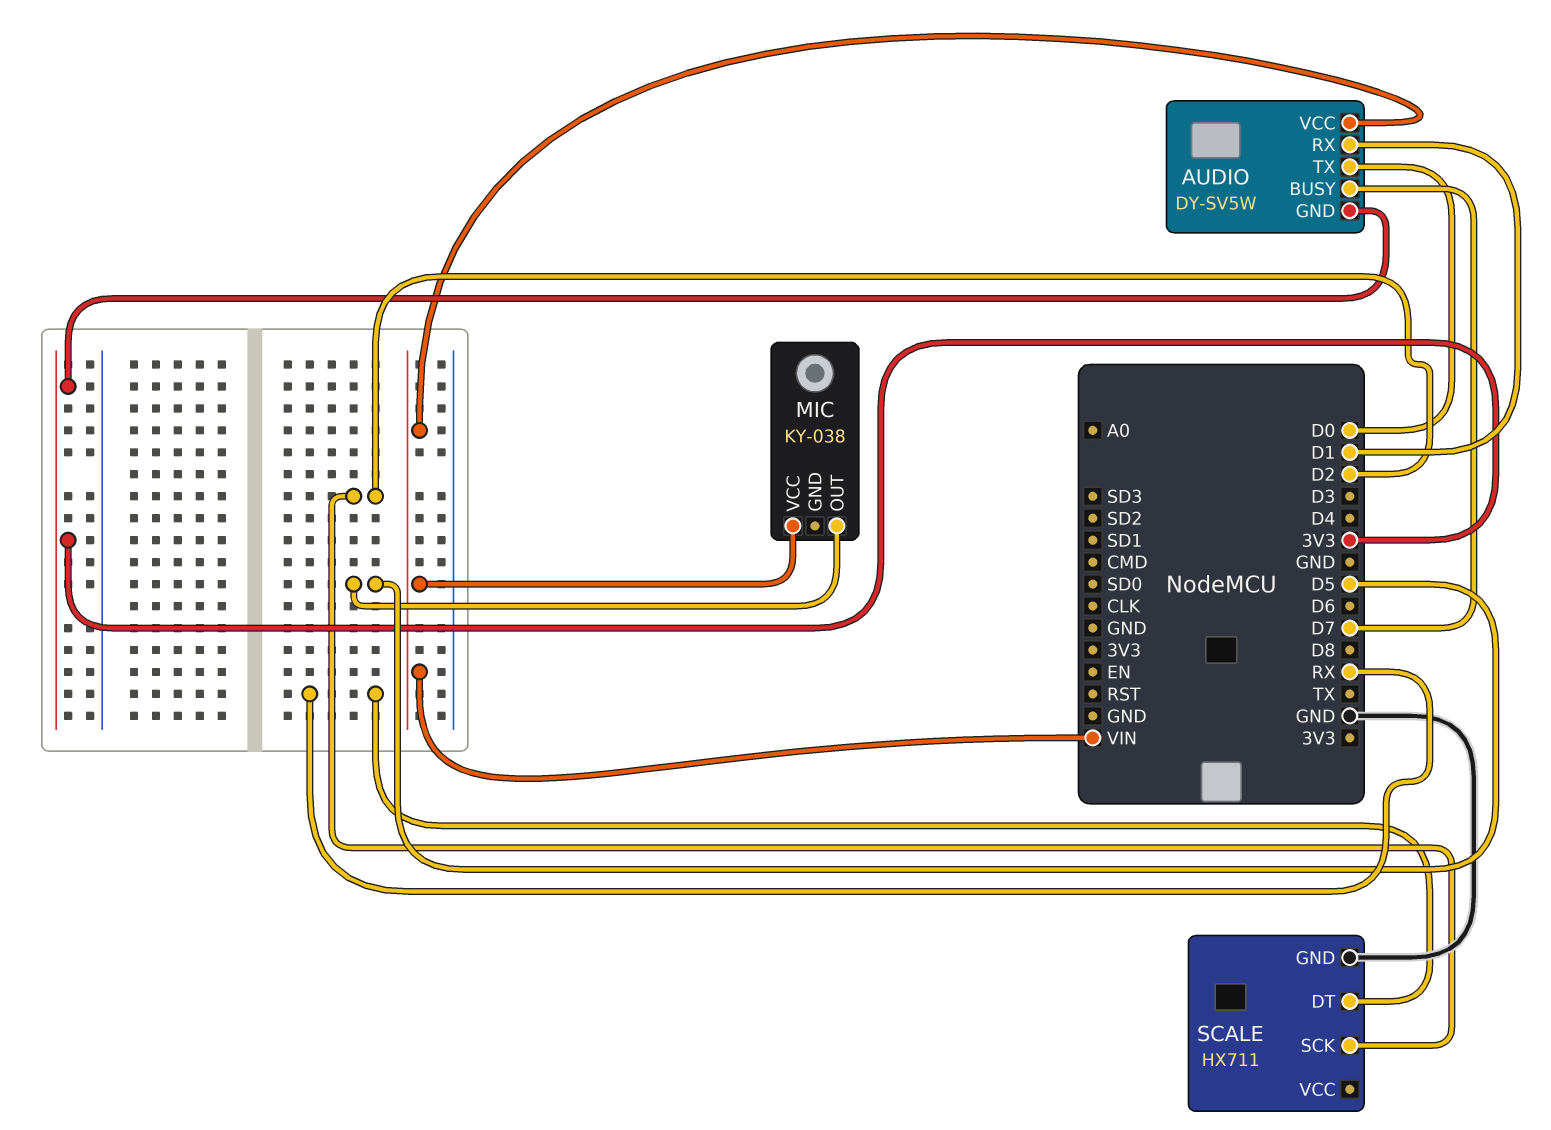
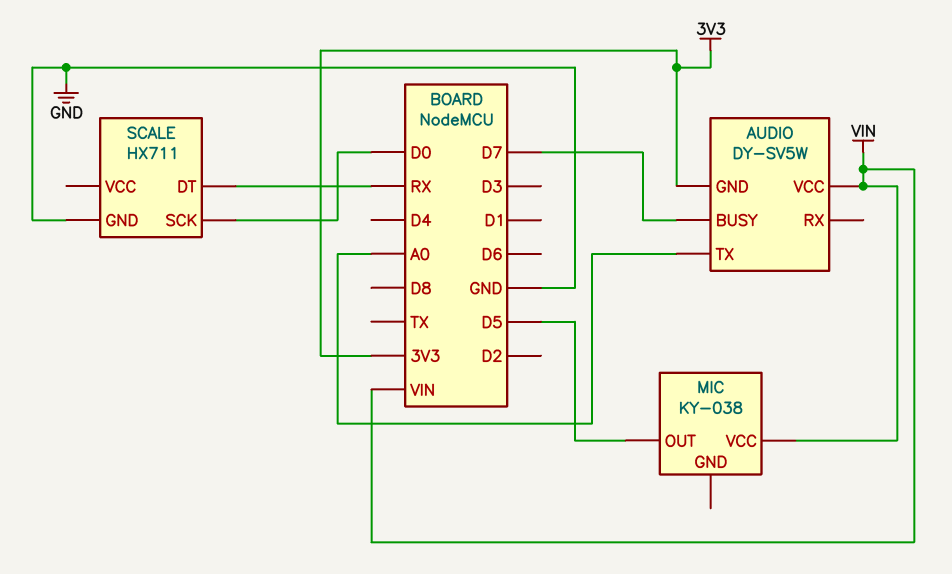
AUDIO pin RX: D1 -> none
AUDIO pin TX: D0 -> A0
SCALE pin SCK: D2 -> D0

